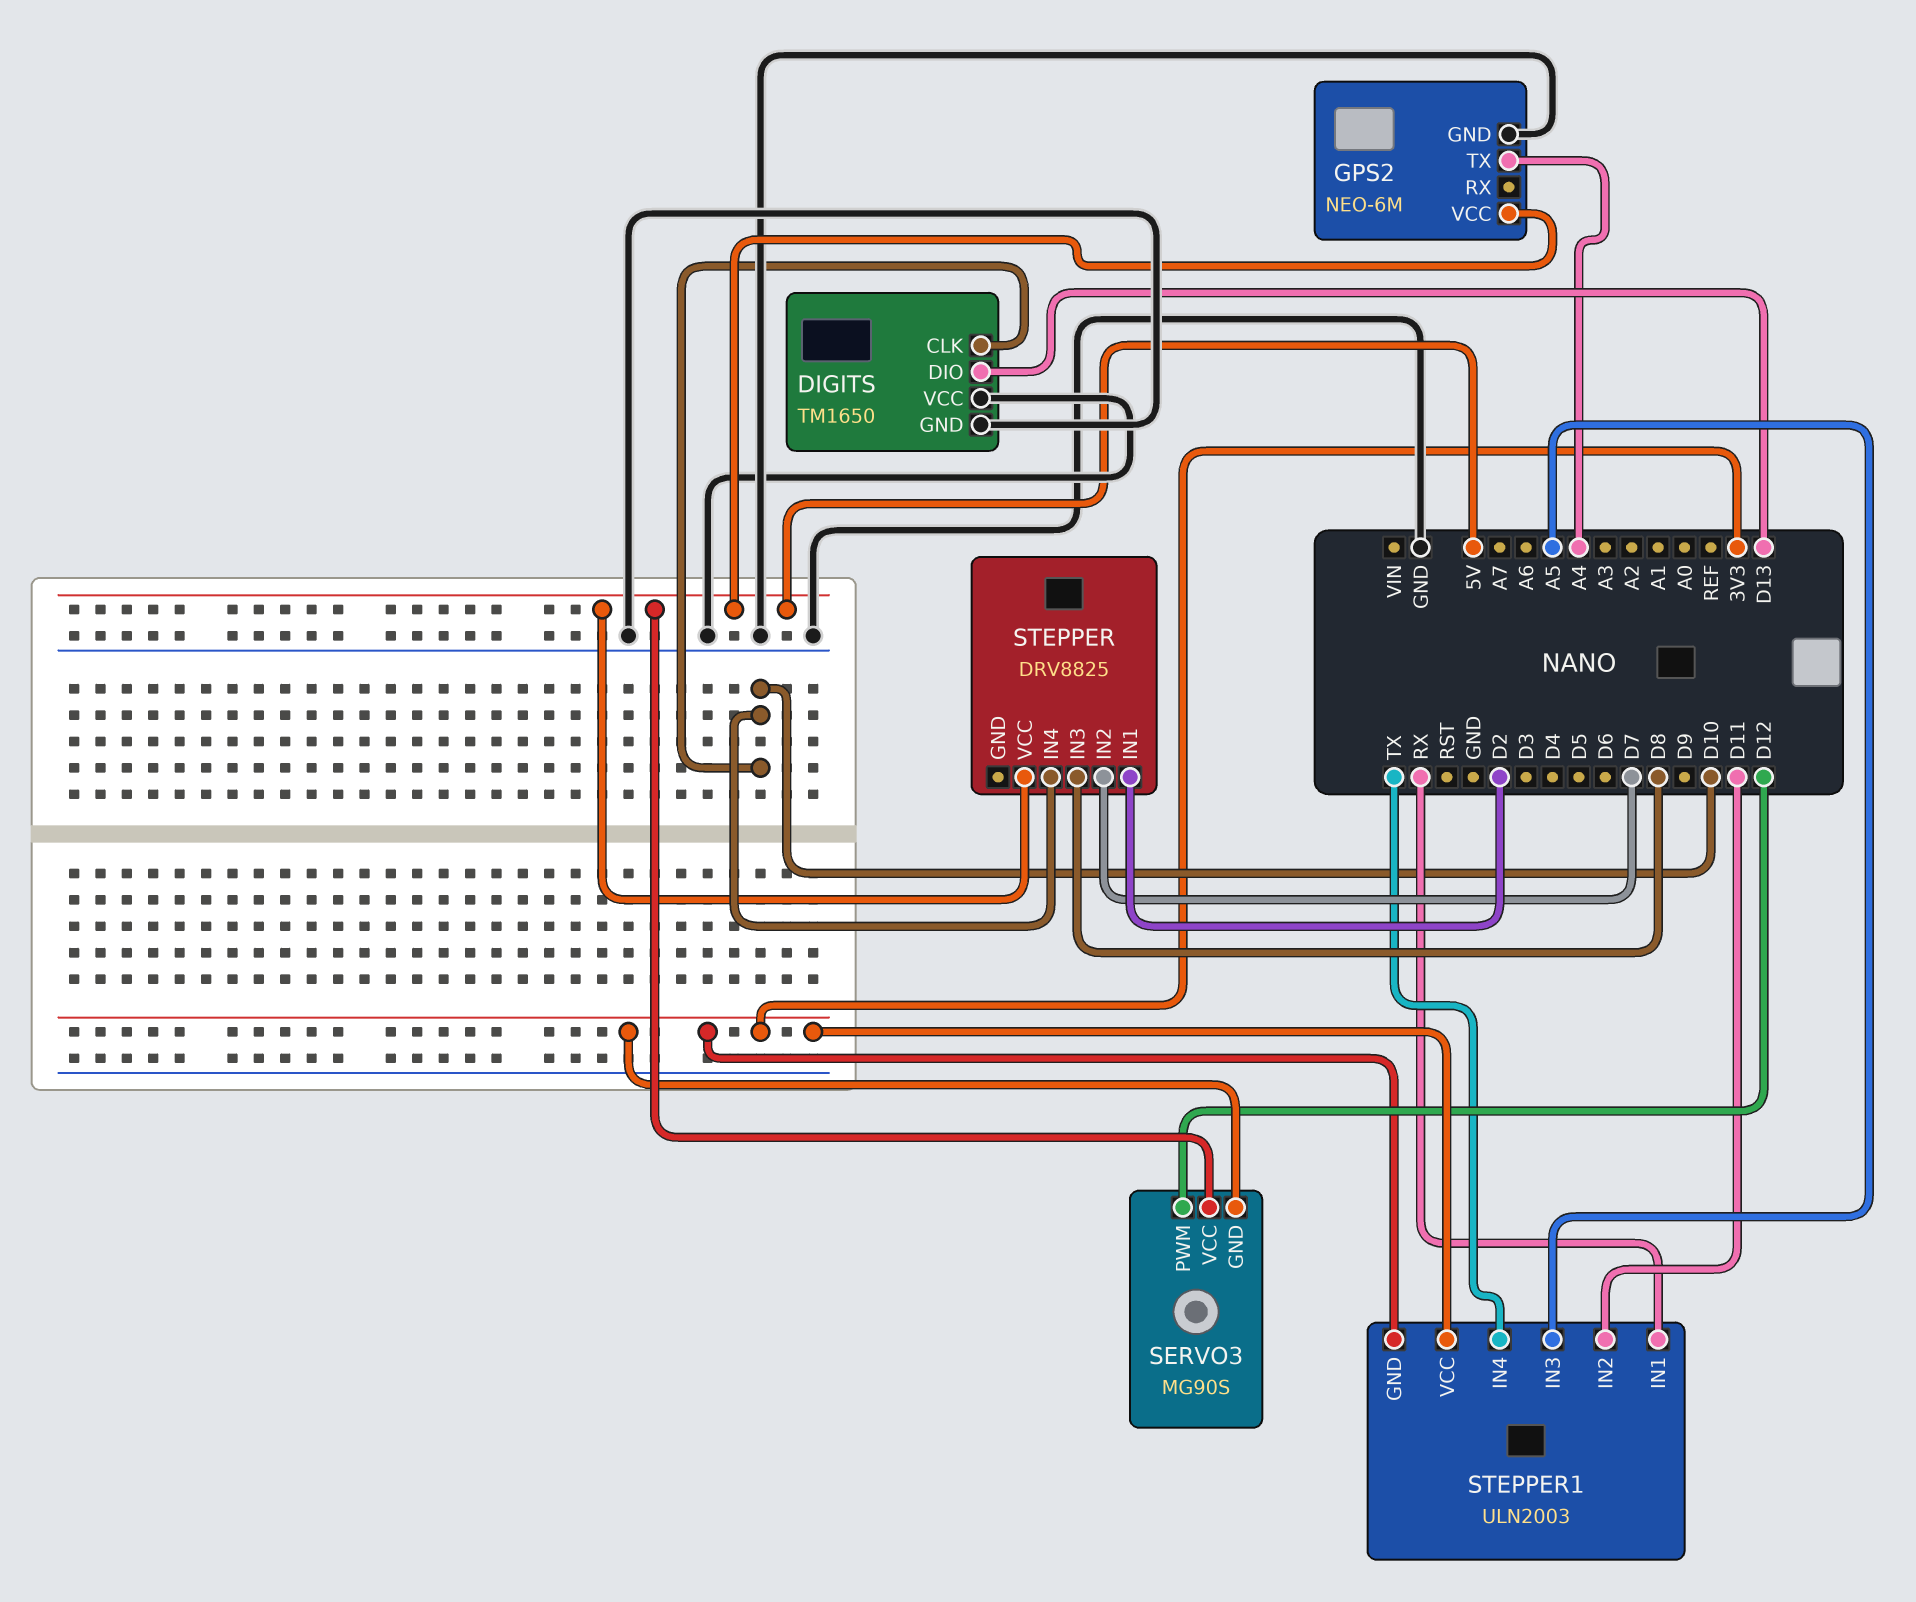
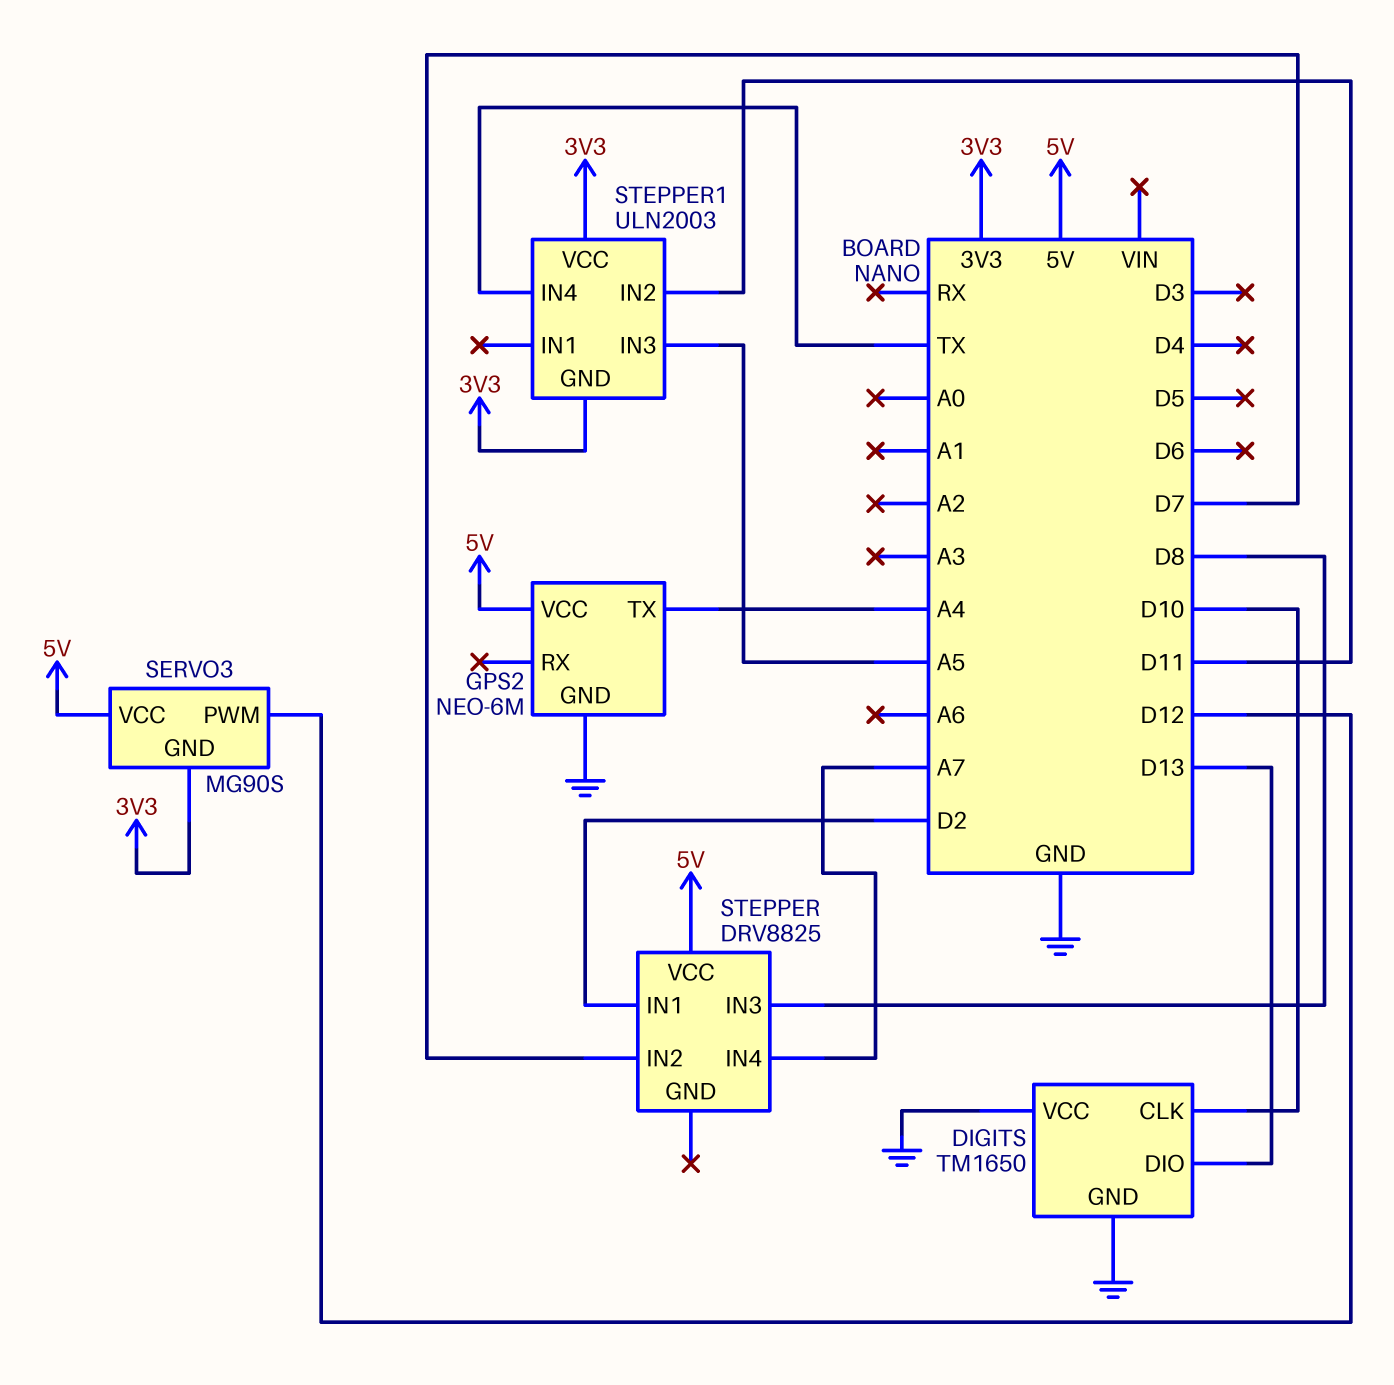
STEPPER pin IN4: D10 -> A7
STEPPER1 pin IN1: RX -> none

